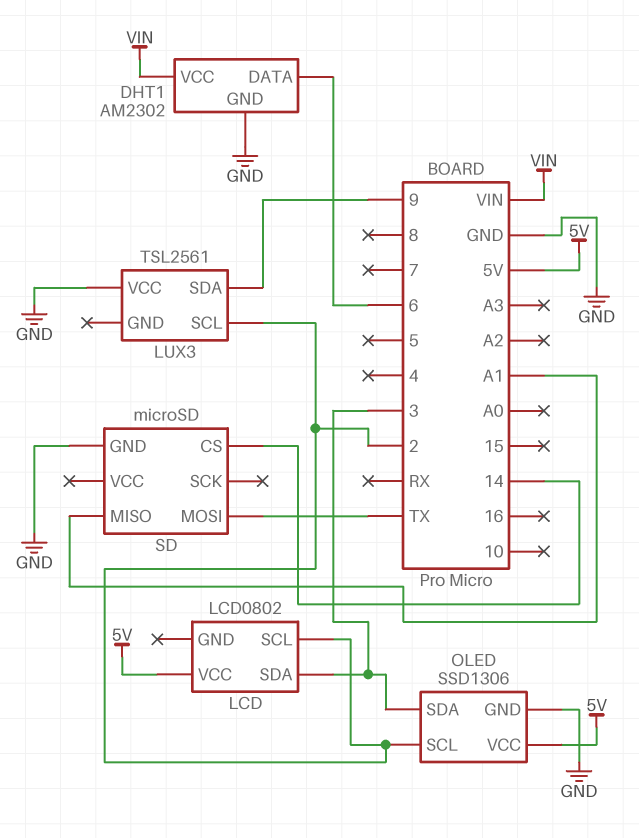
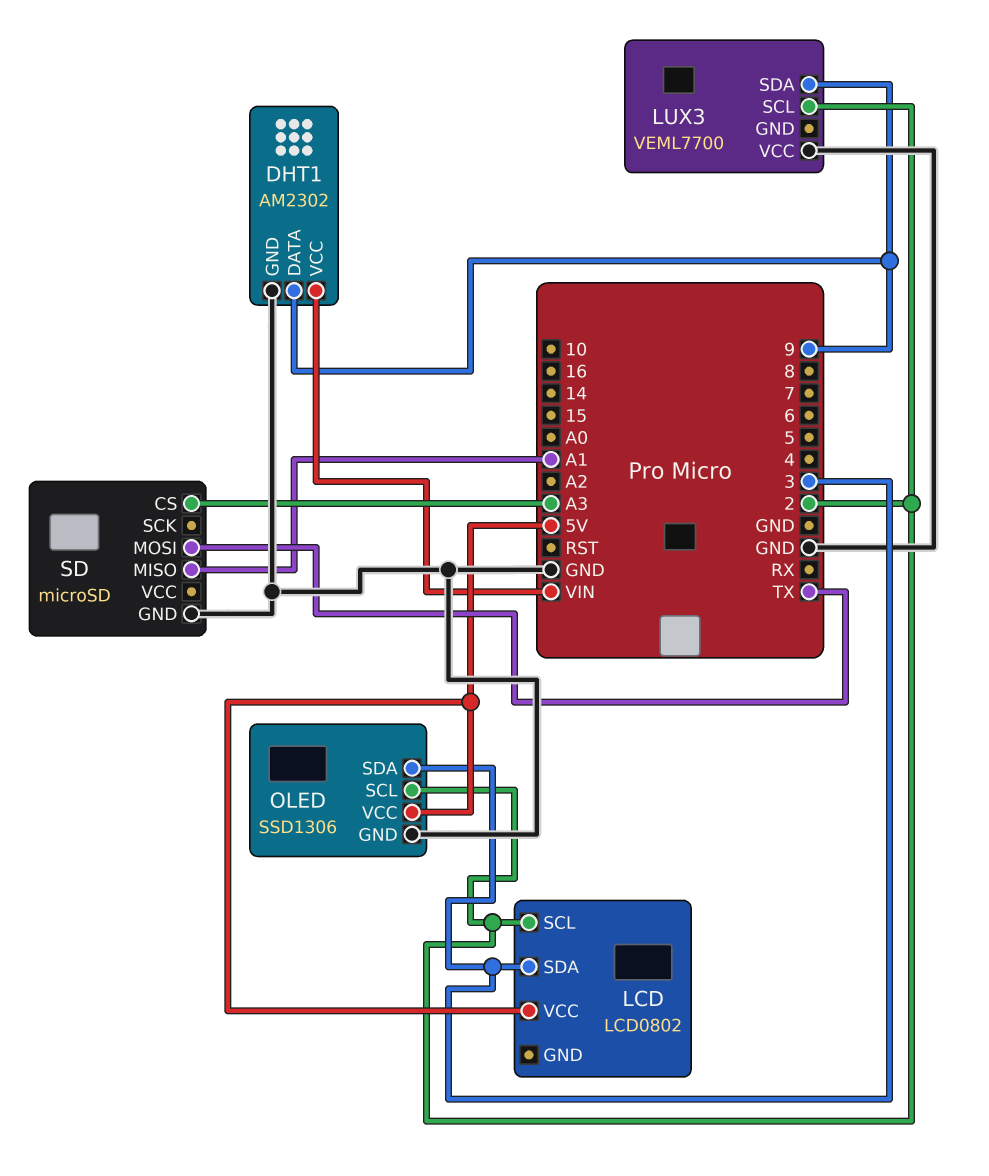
DHT1 pin DATA: 6 -> 9
LUX3: TSL2561 -> VEML7700
SD pin CS: 14 -> A3

